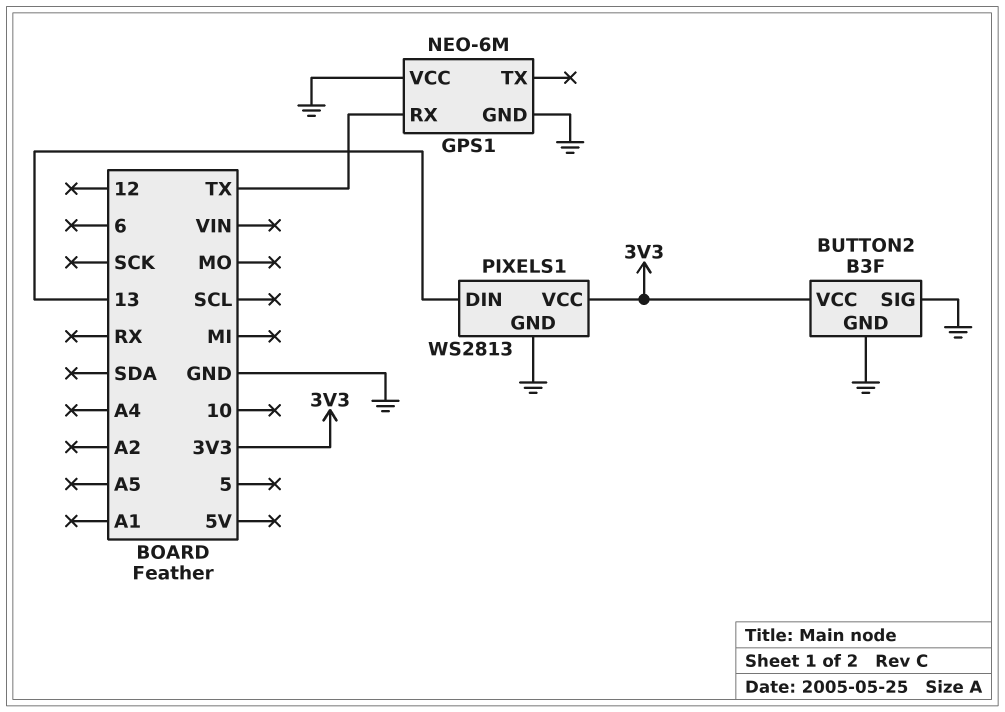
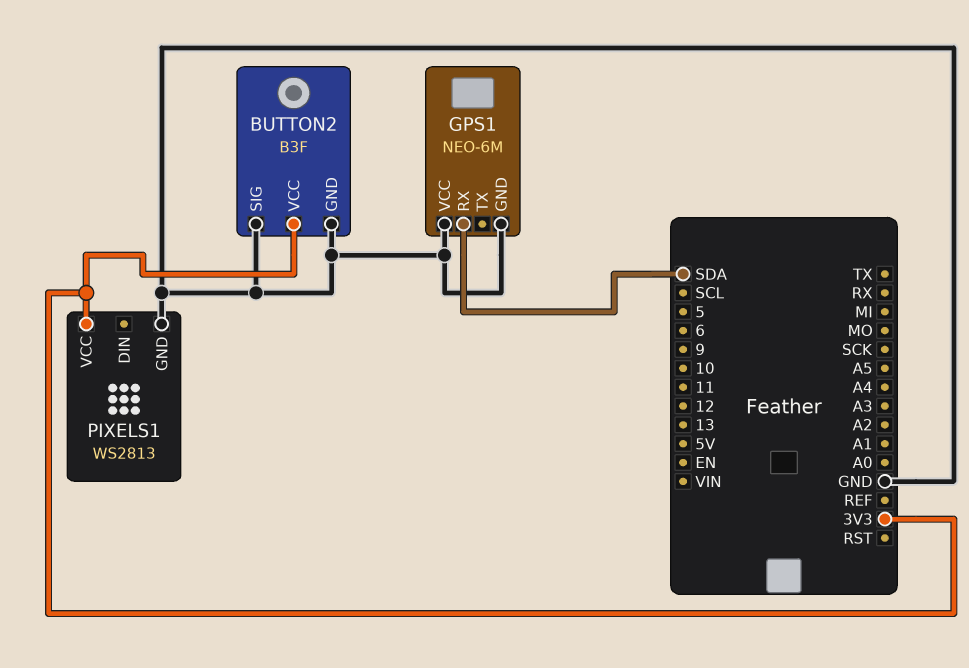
GPS1 pin RX: TX -> SDA
PIXELS1 pin DIN: 13 -> none

